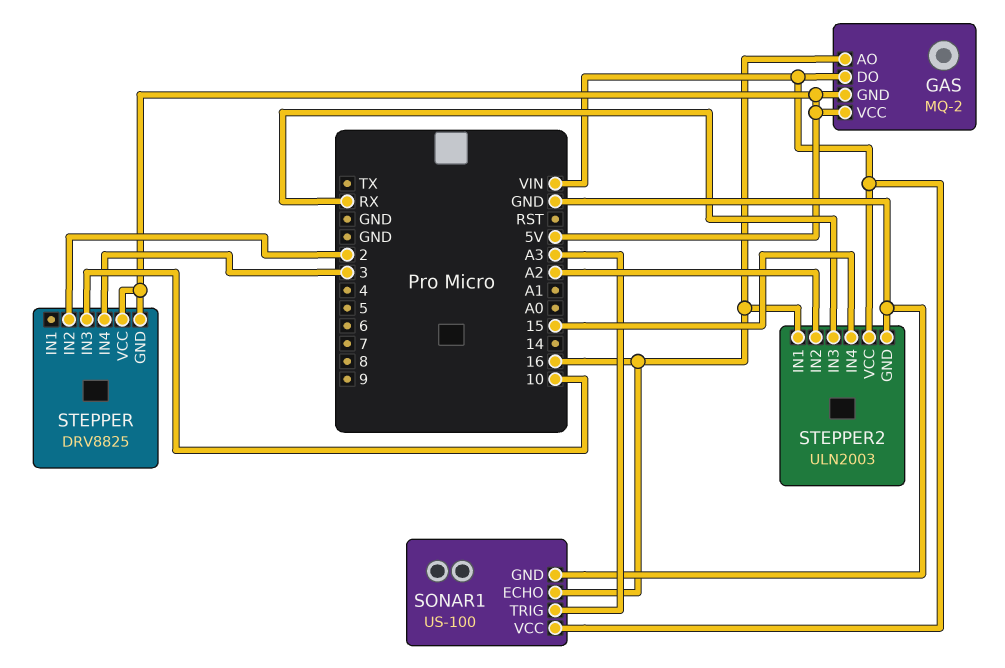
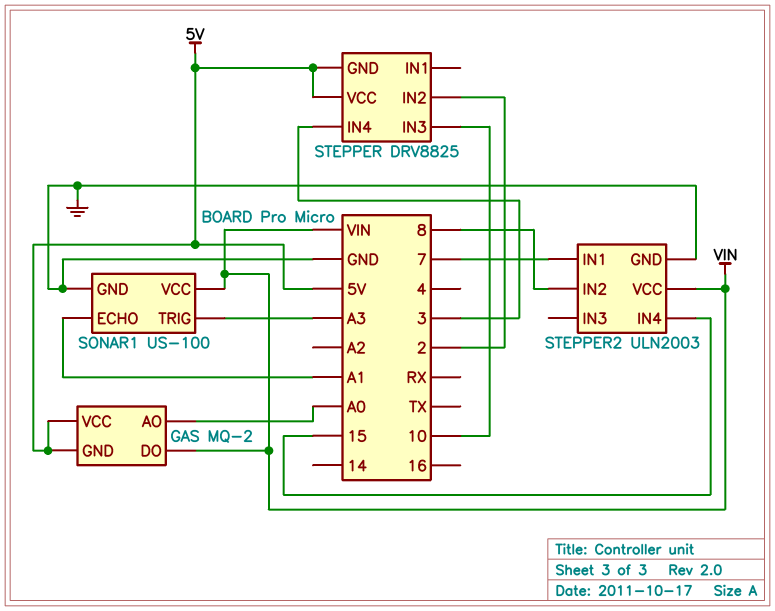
GAS pin AO: 16 -> A0
SONAR1 pin ECHO: 16 -> A1
STEPPER2 pin IN1: 16 -> 7
STEPPER2 pin IN2: A2 -> 8
STEPPER2 pin IN3: RX -> none

